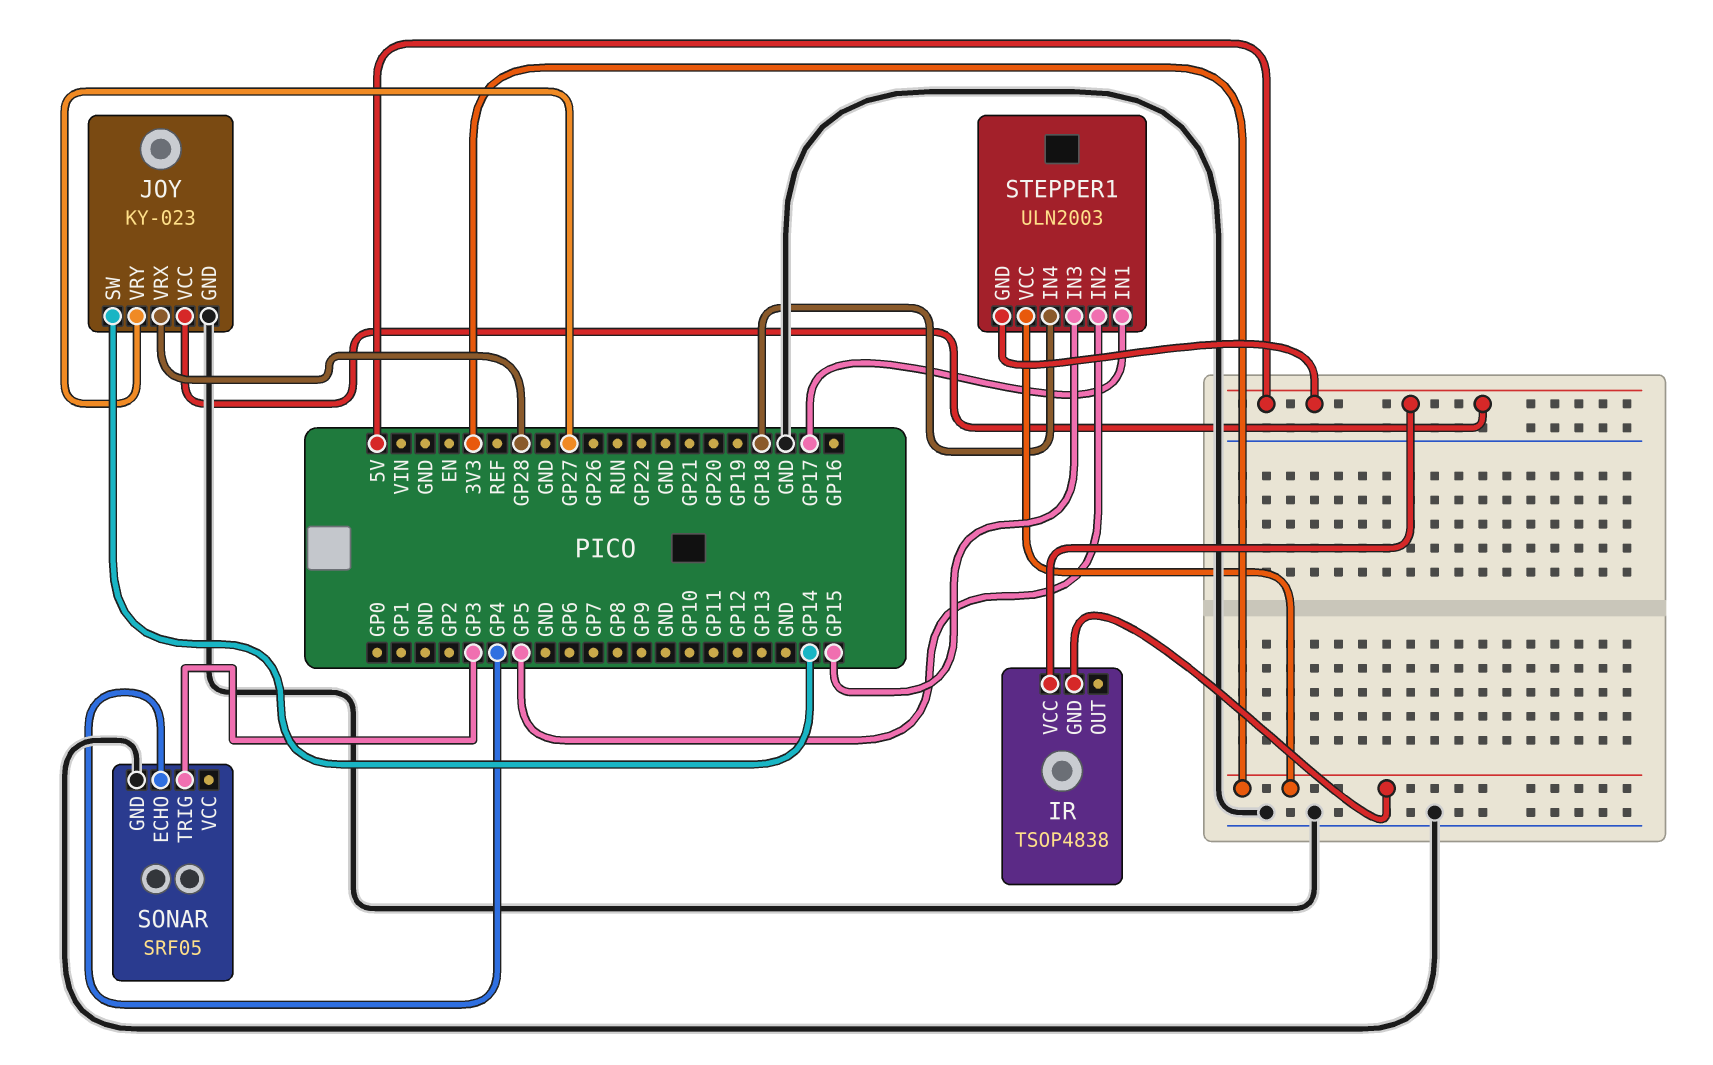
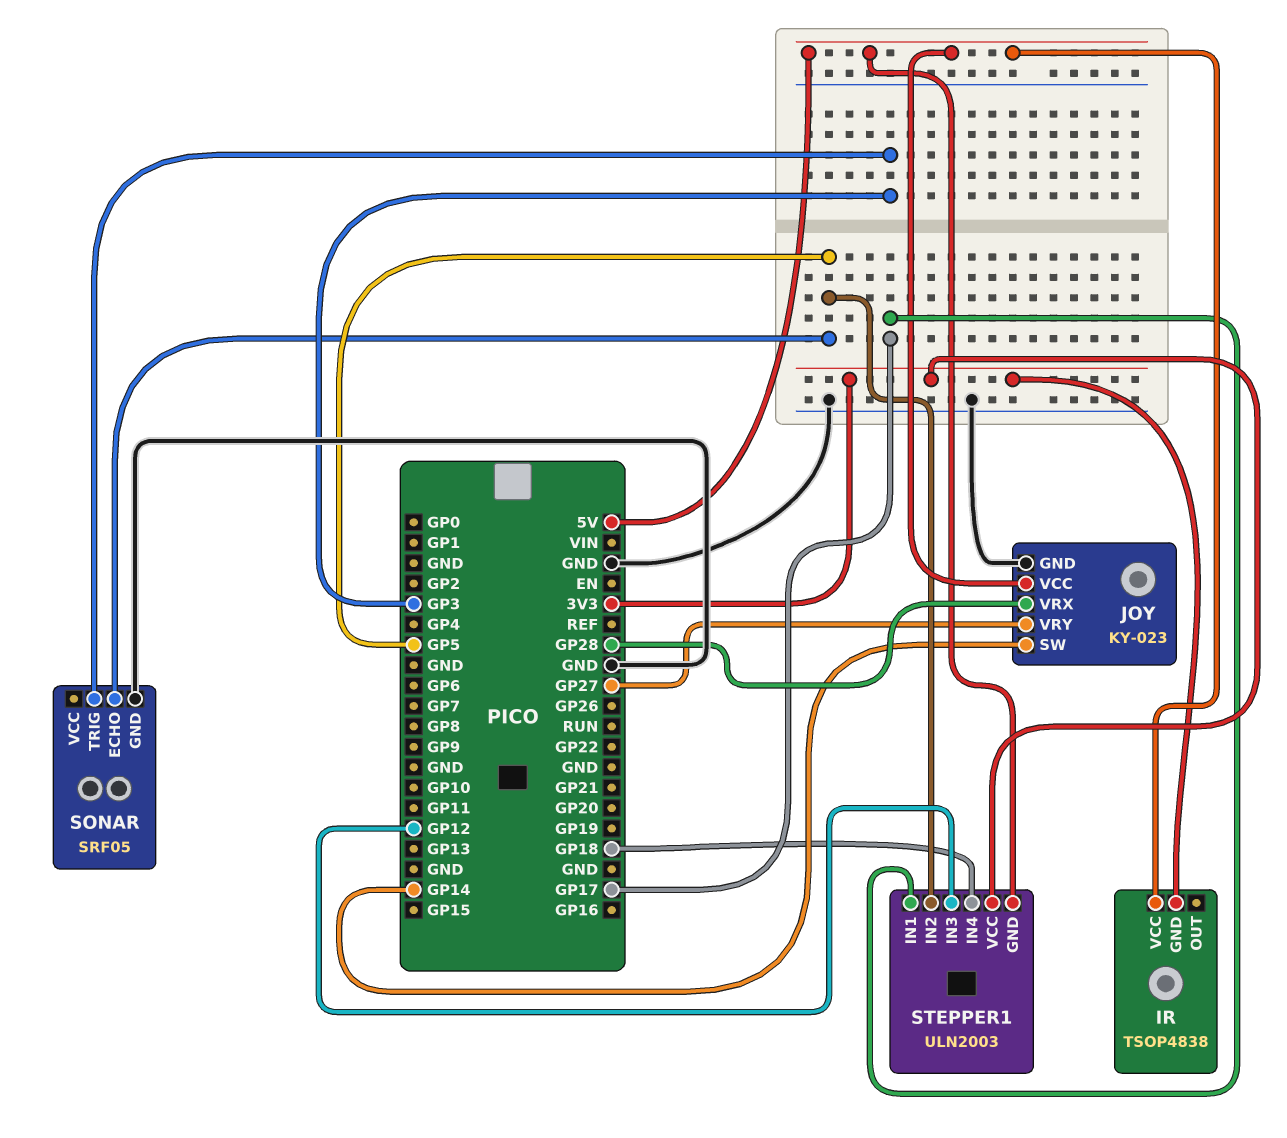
SONAR pin ECHO: GP4 -> GP5
STEPPER1 pin IN3: GP15 -> GP12

